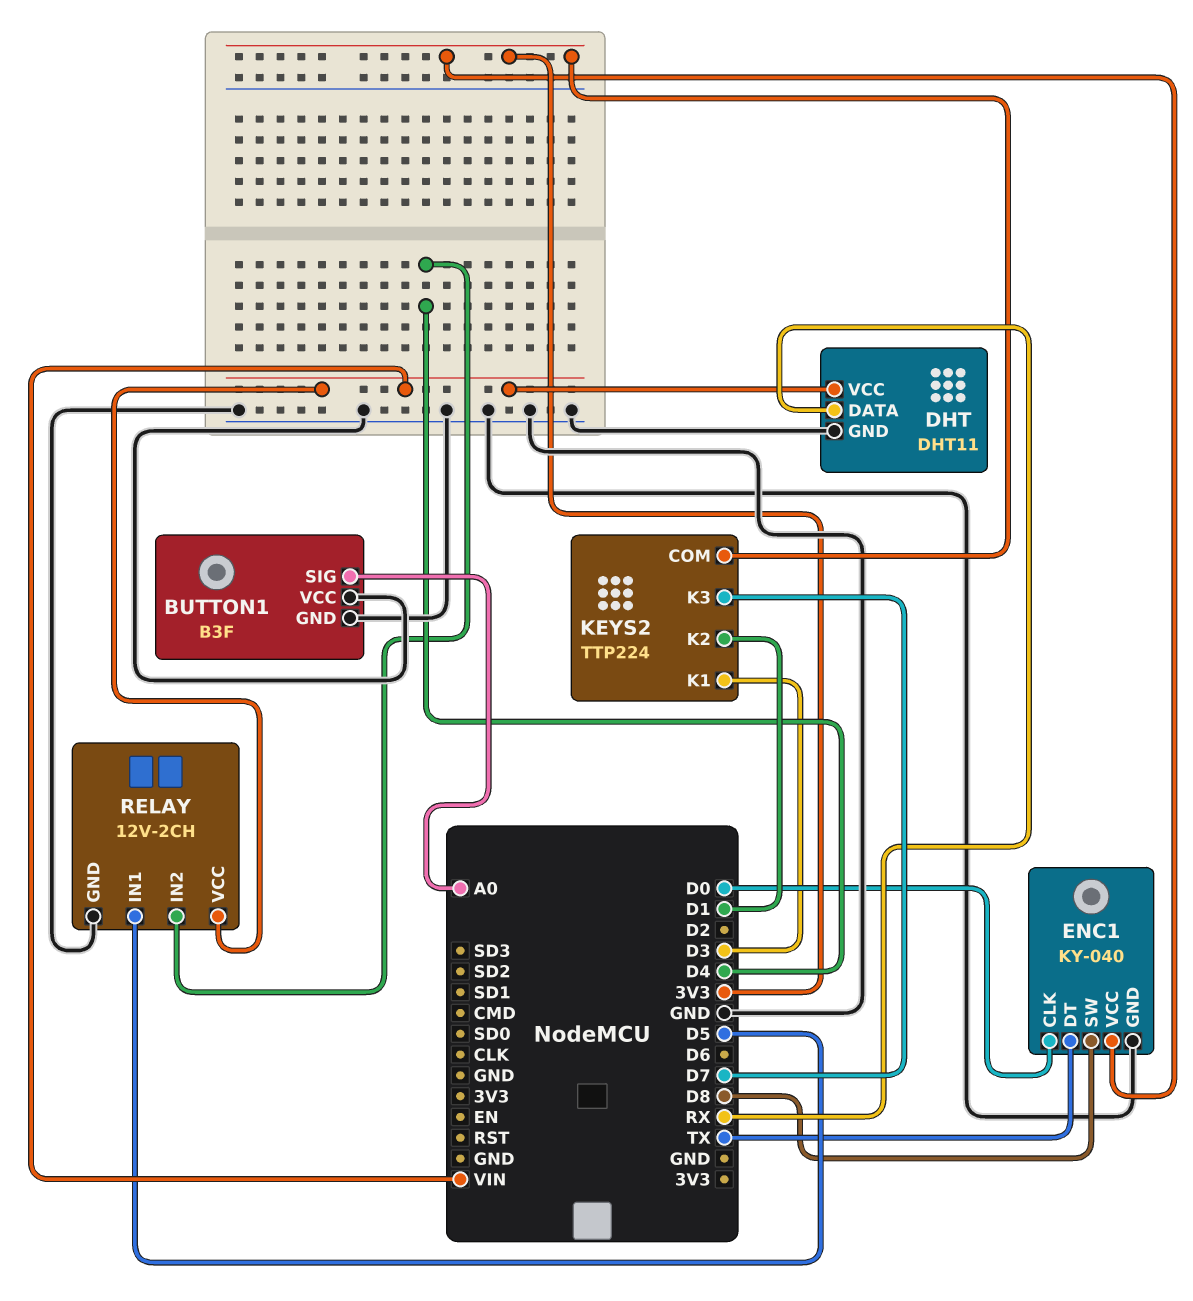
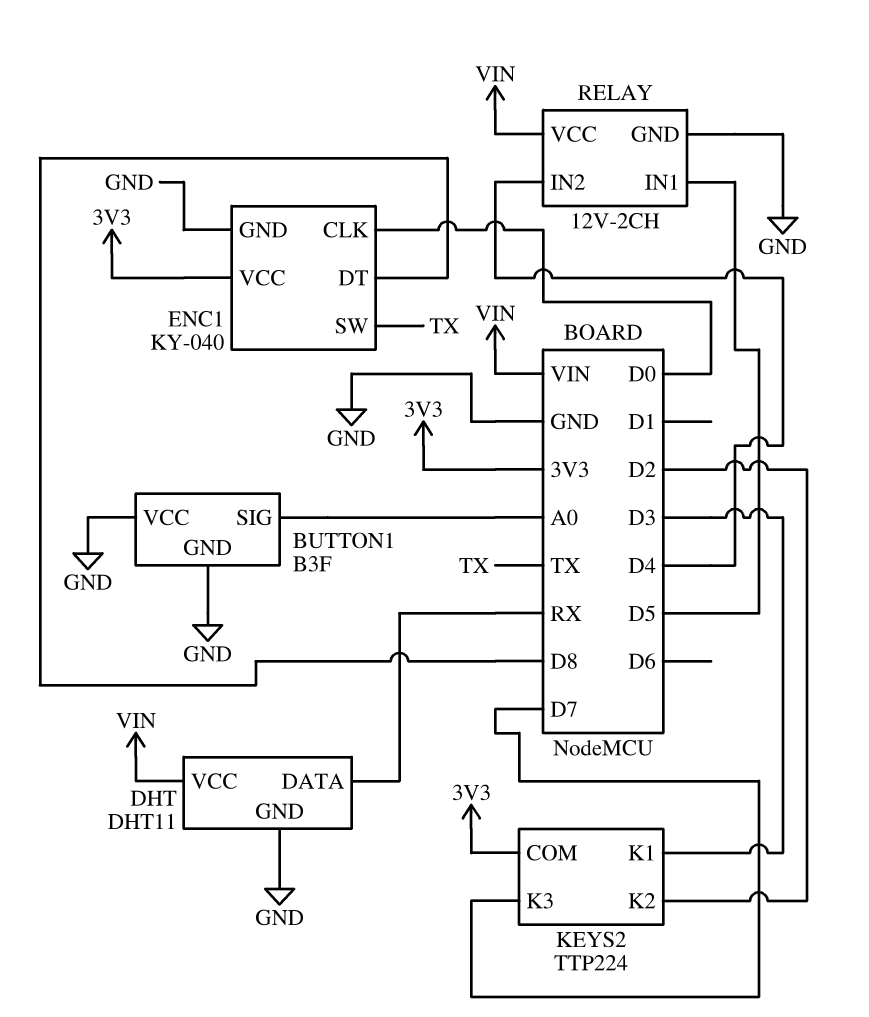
ENC1 pin DT: TX -> D8
ENC1 pin SW: D8 -> TX
KEYS2 pin K2: D1 -> D2

